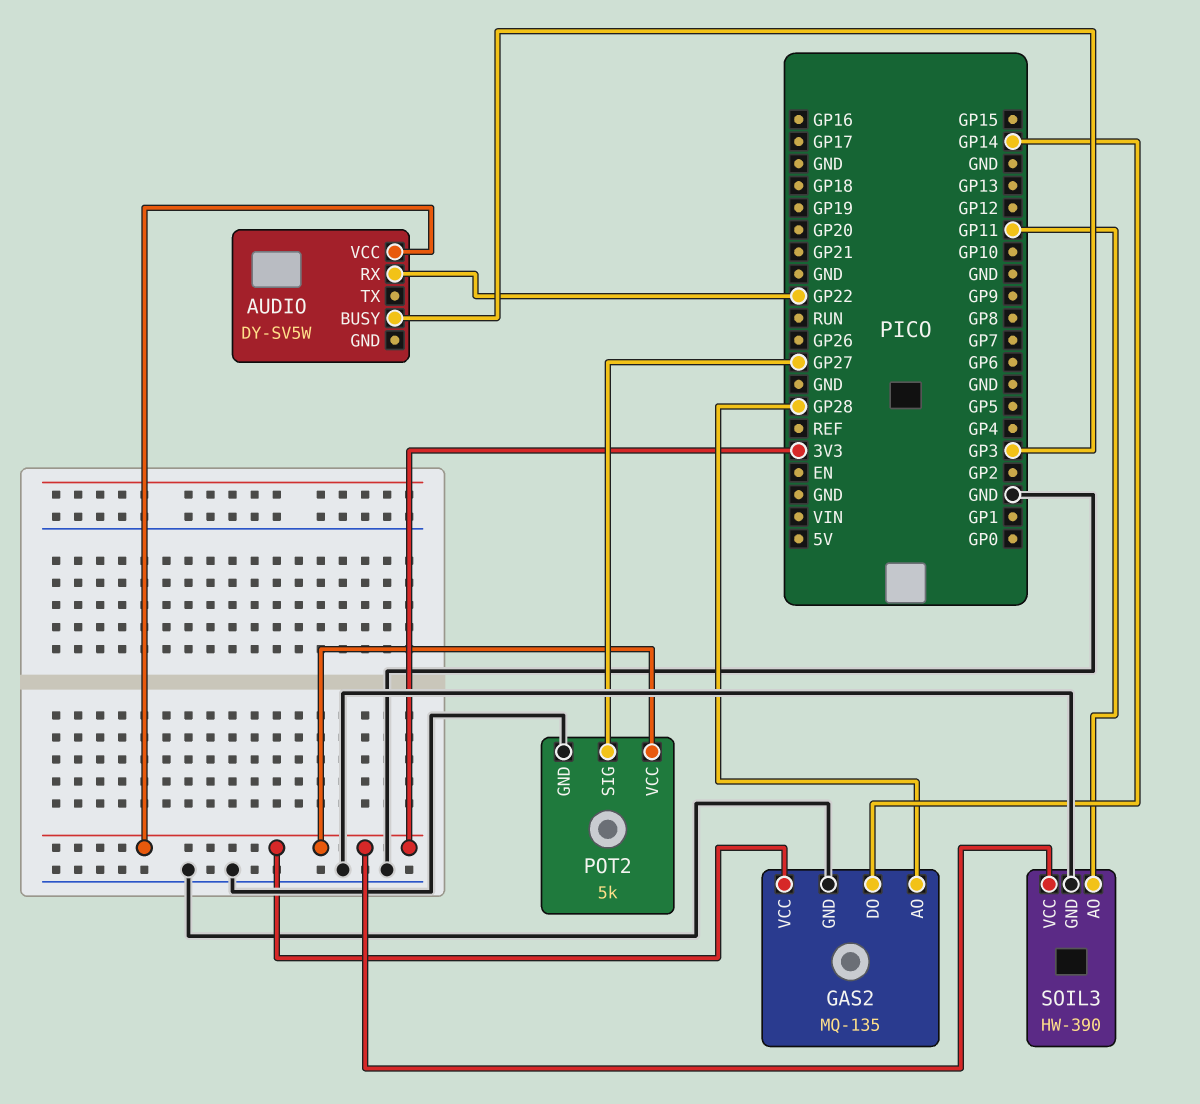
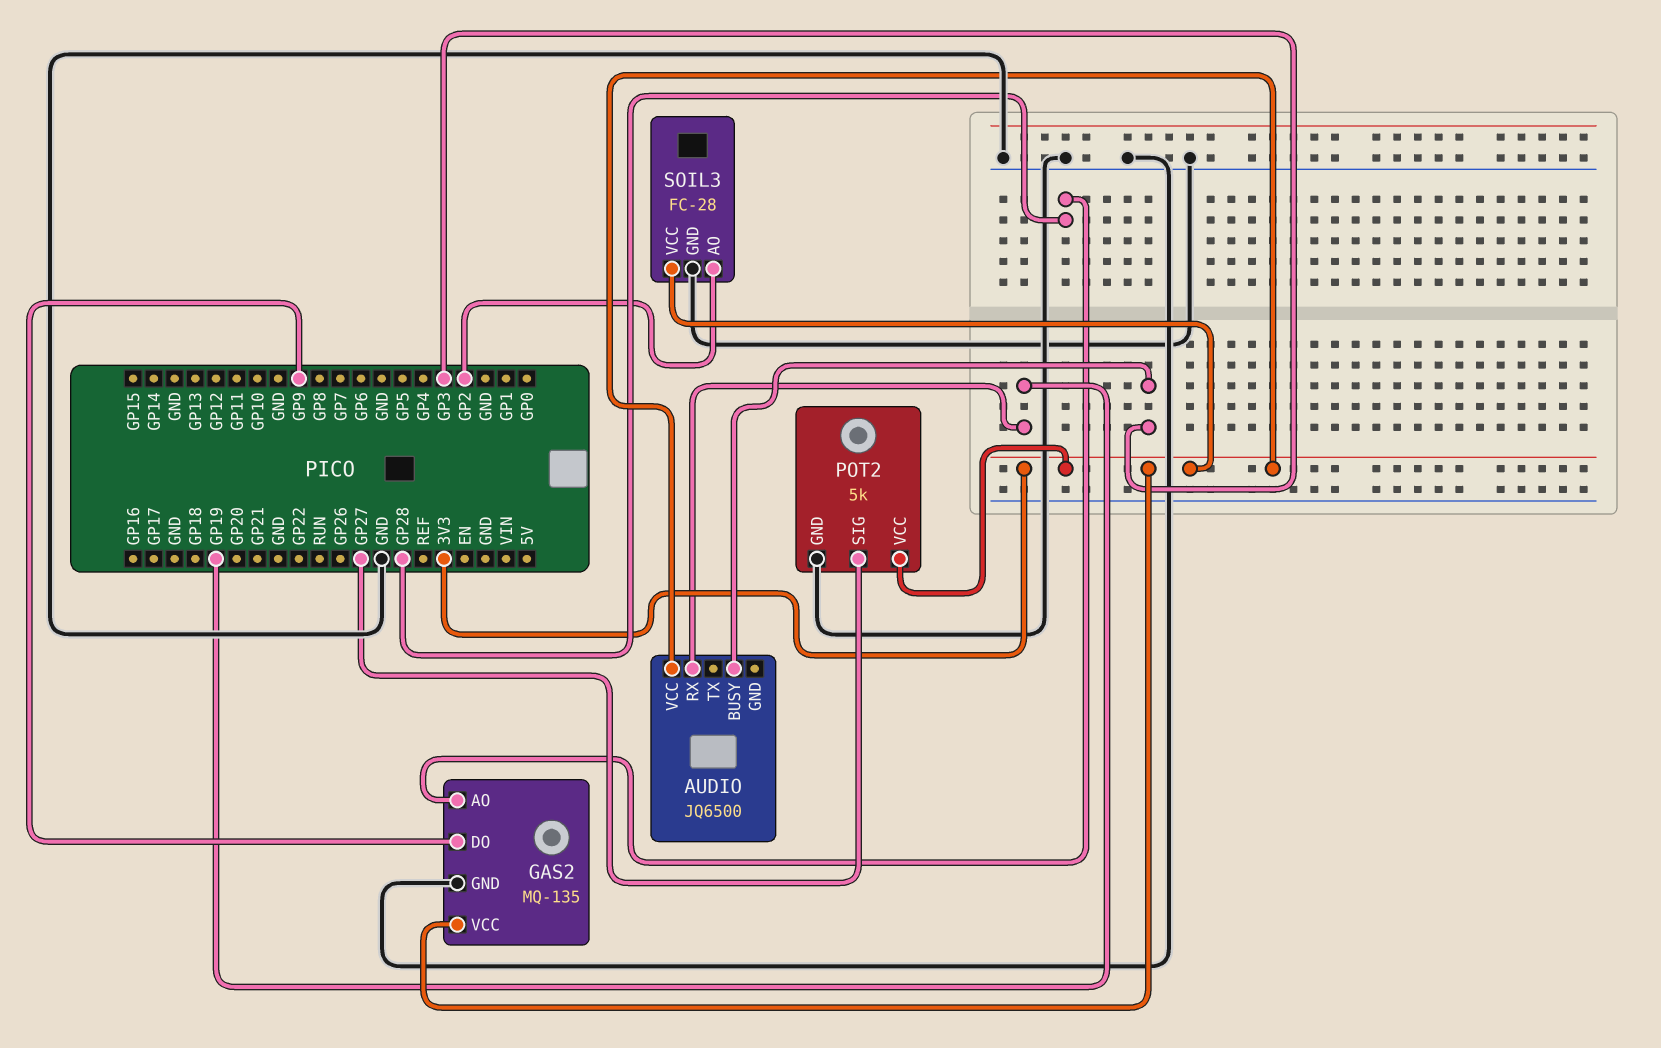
AUDIO: DY-SV5W -> JQ6500
AUDIO pin RX: GP22 -> GP19
GAS2 pin DO: GP14 -> GP9
SOIL3: HW-390 -> FC-28
SOIL3 pin AO: GP11 -> GP2

